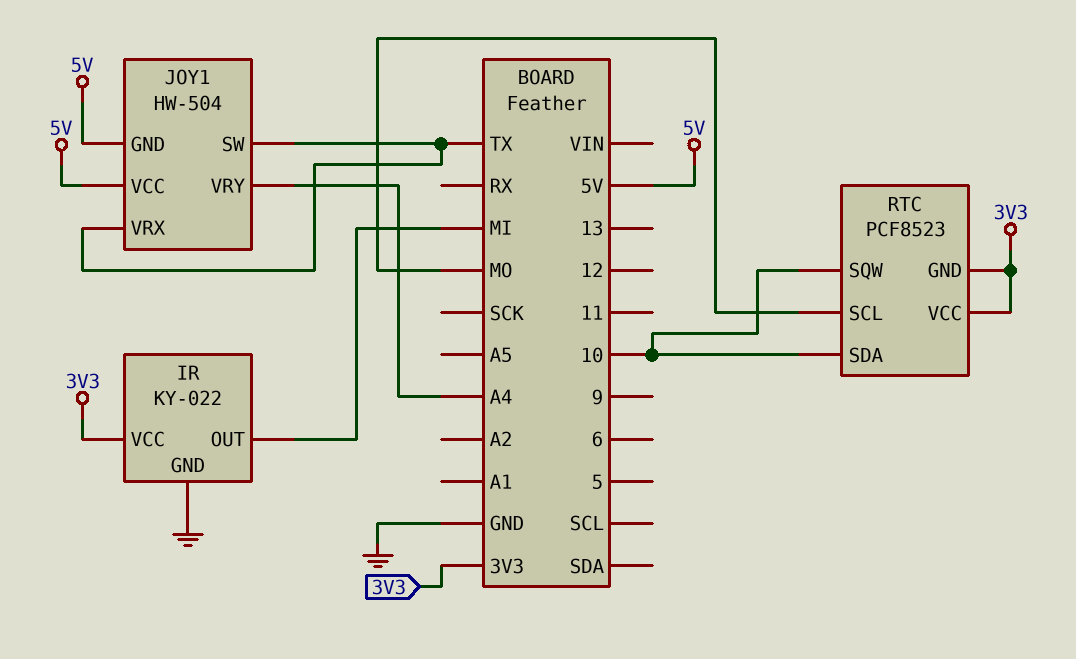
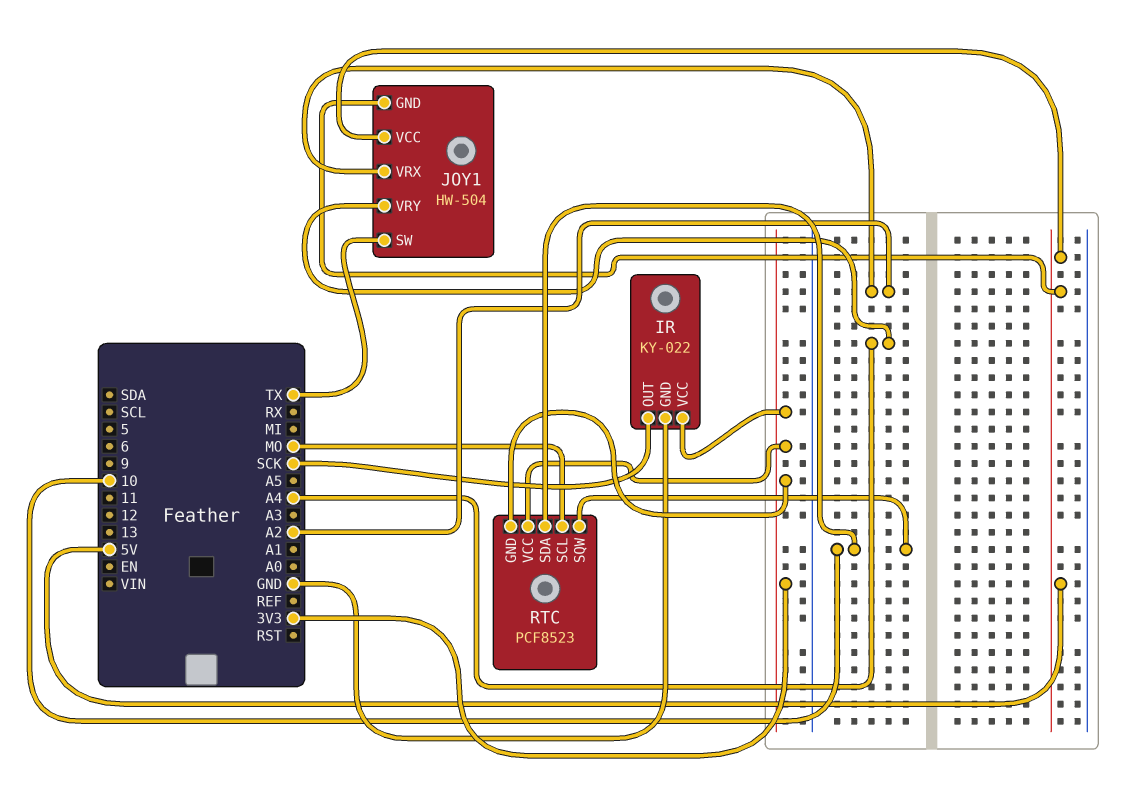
IR pin OUT: MI -> SCK
JOY1 pin VRX: TX -> A2

